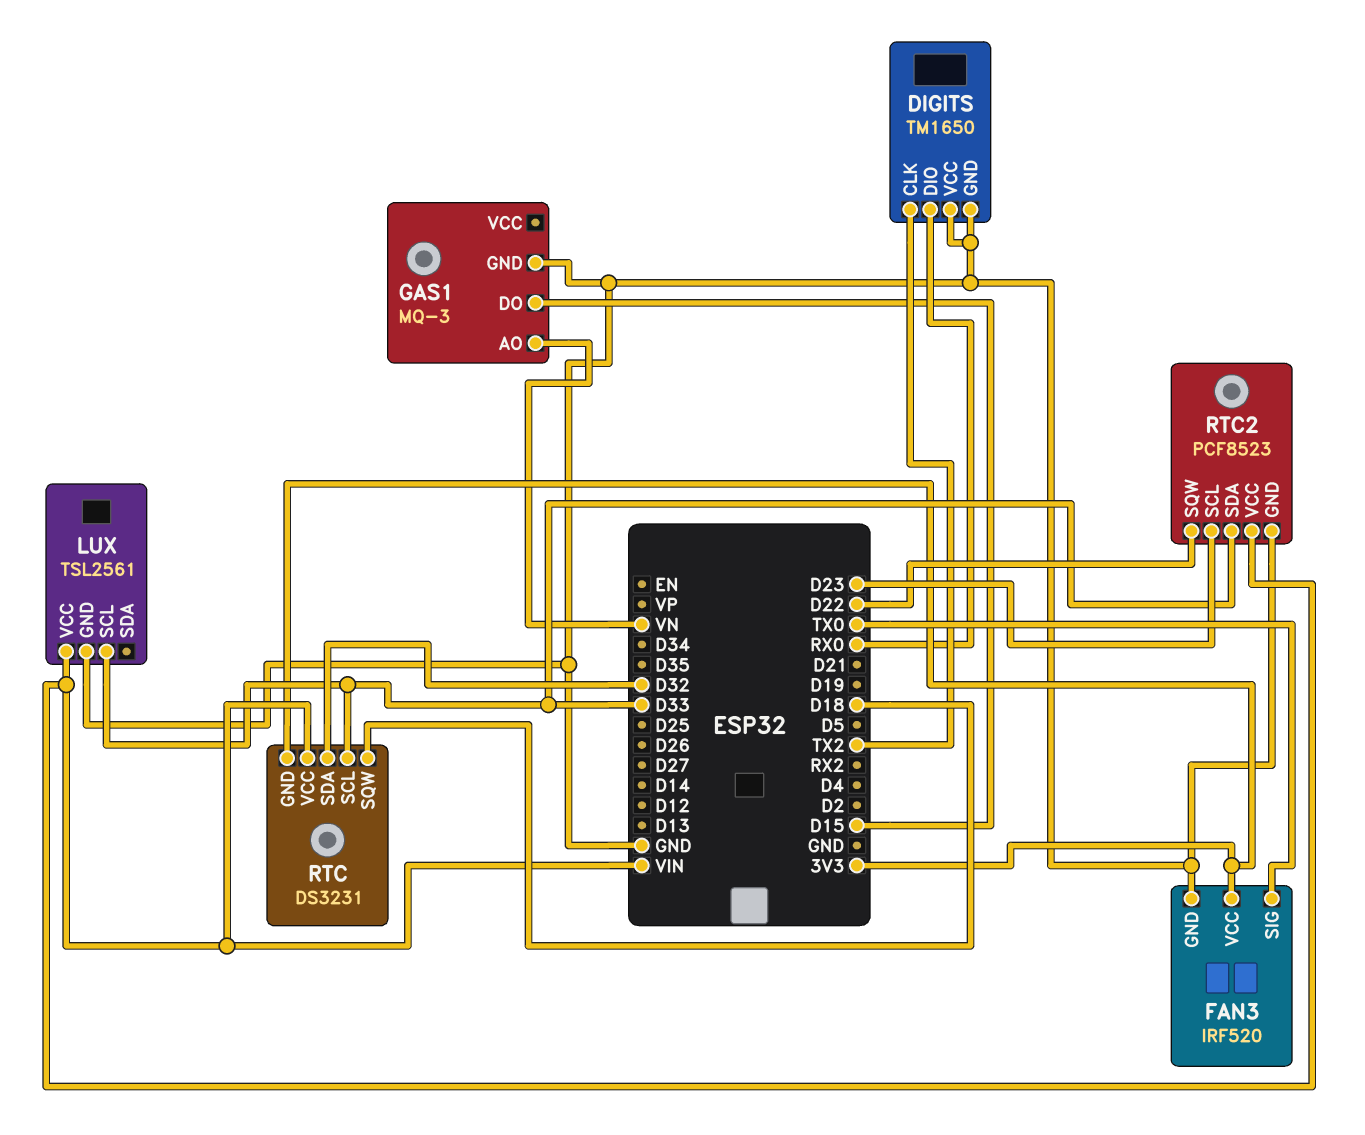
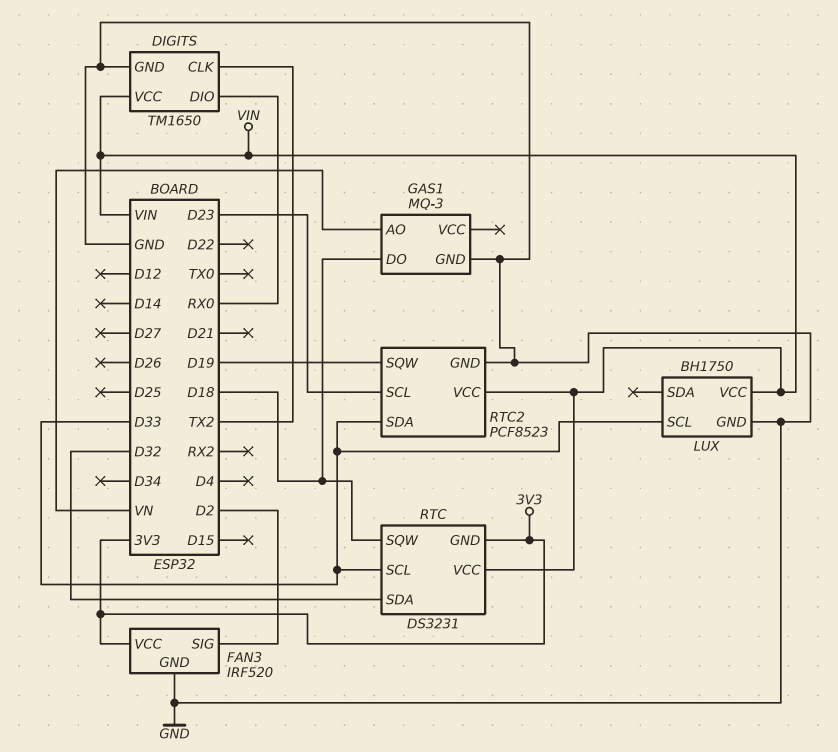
DIGITS pin VCC: GND -> VIN
FAN3 pin SIG: TX0 -> D2
GAS1 pin DO: D15 -> D18
LUX: TSL2561 -> BH1750
RTC2 pin SQW: D22 -> D19

